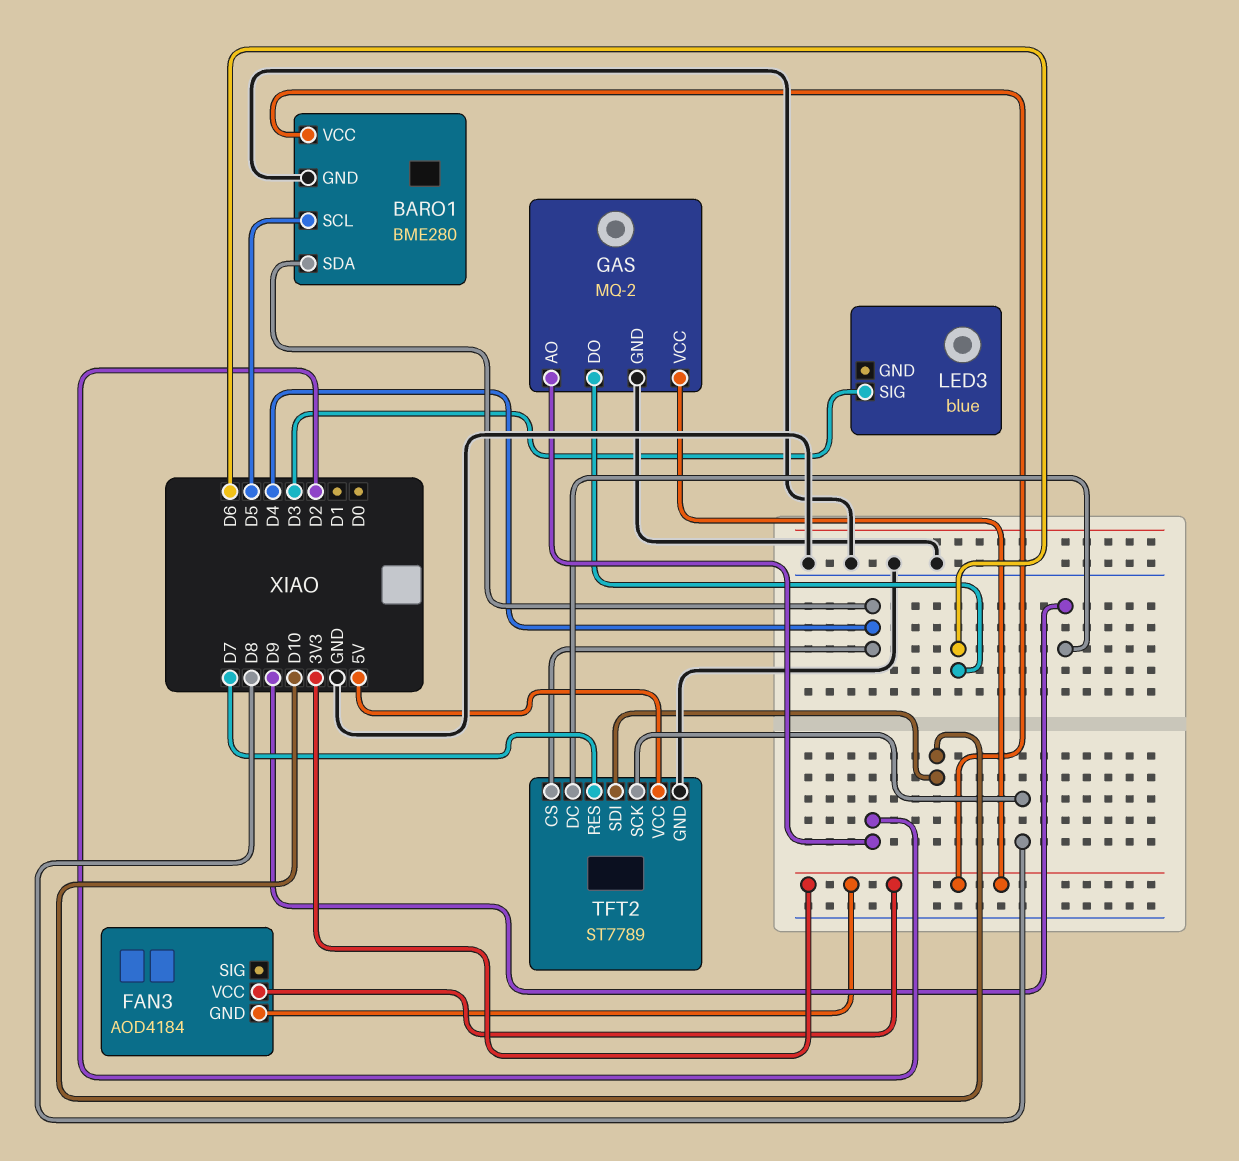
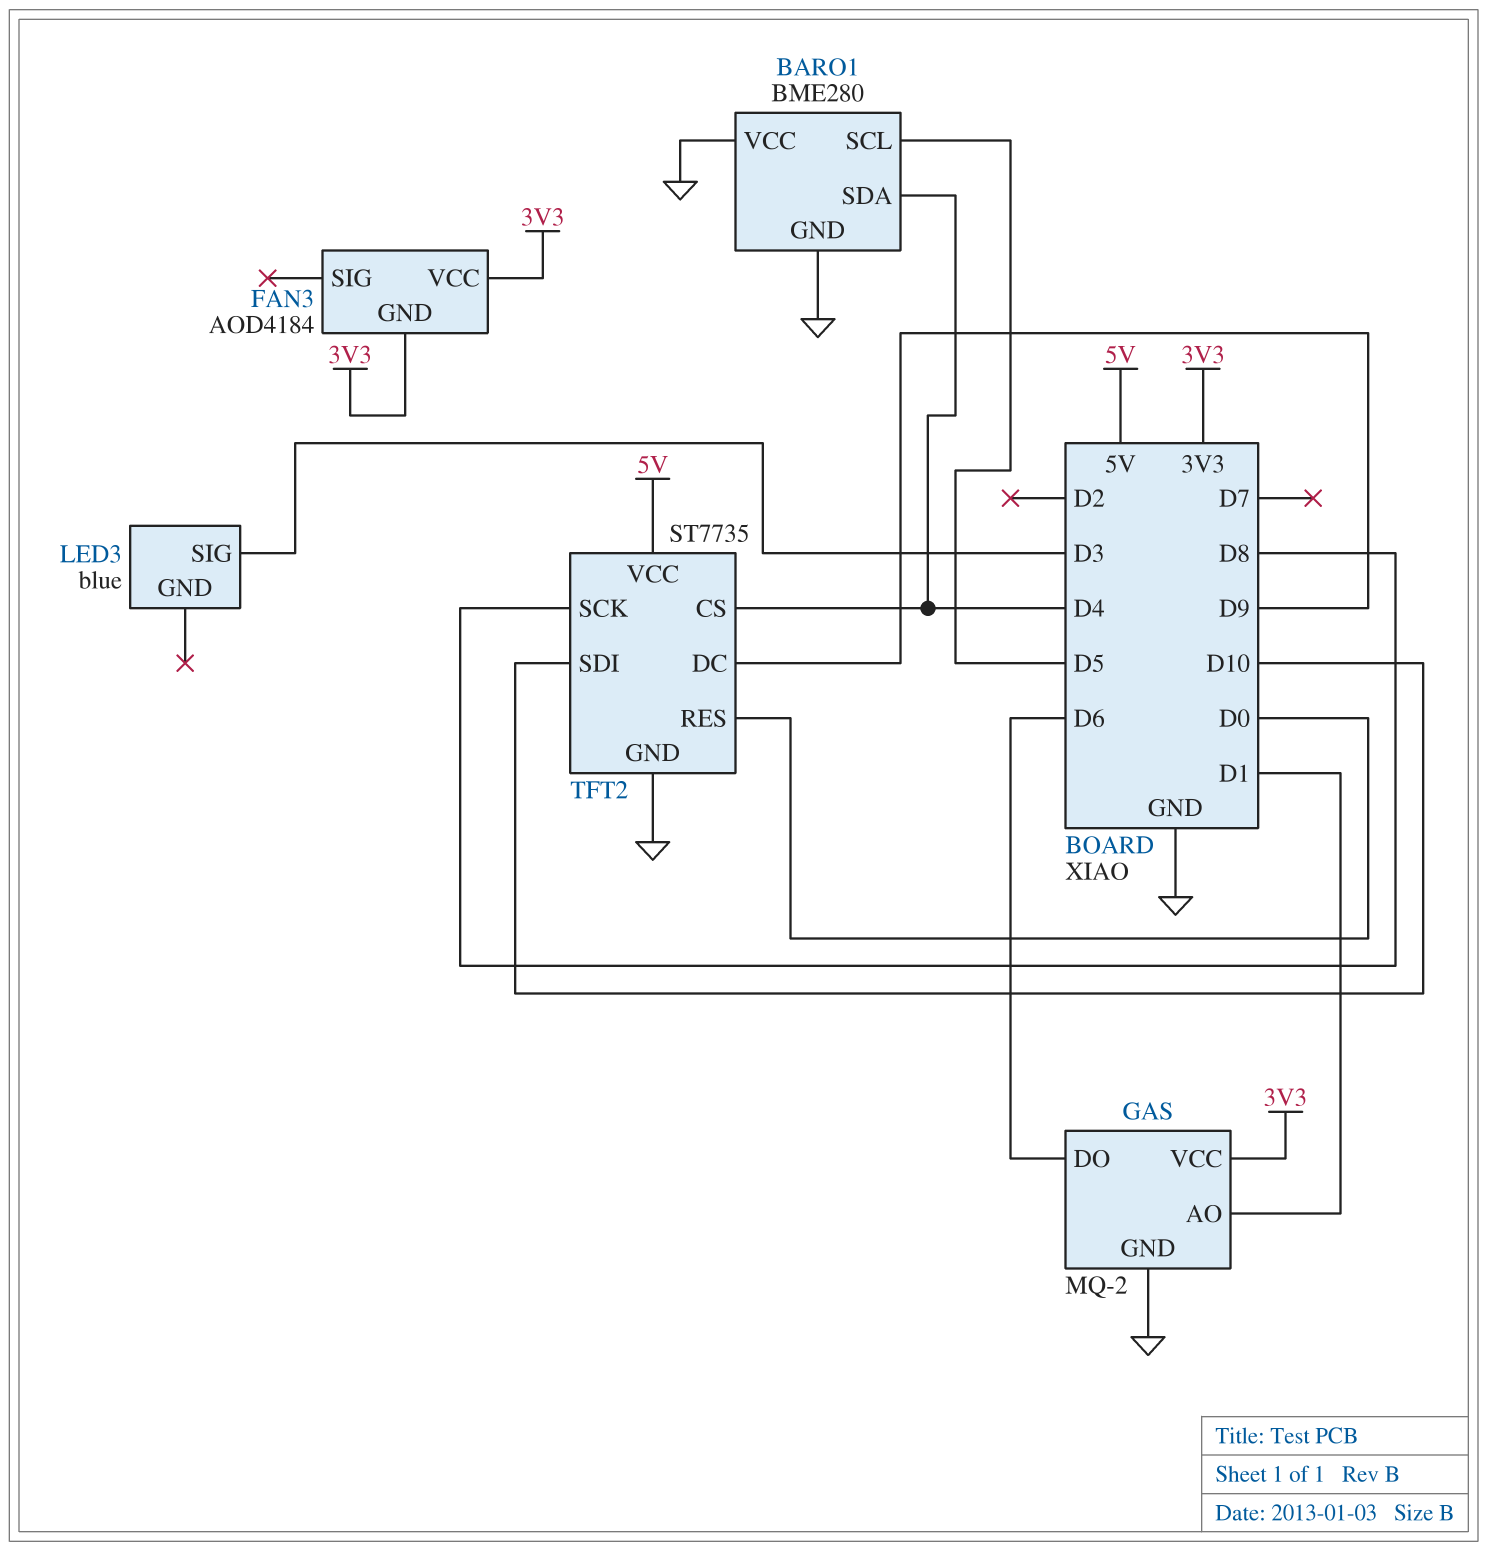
BARO1 pin VCC: 3V3 -> GND
GAS pin AO: D2 -> D1
TFT2: ST7789 -> ST7735
TFT2 pin RES: D7 -> D0

